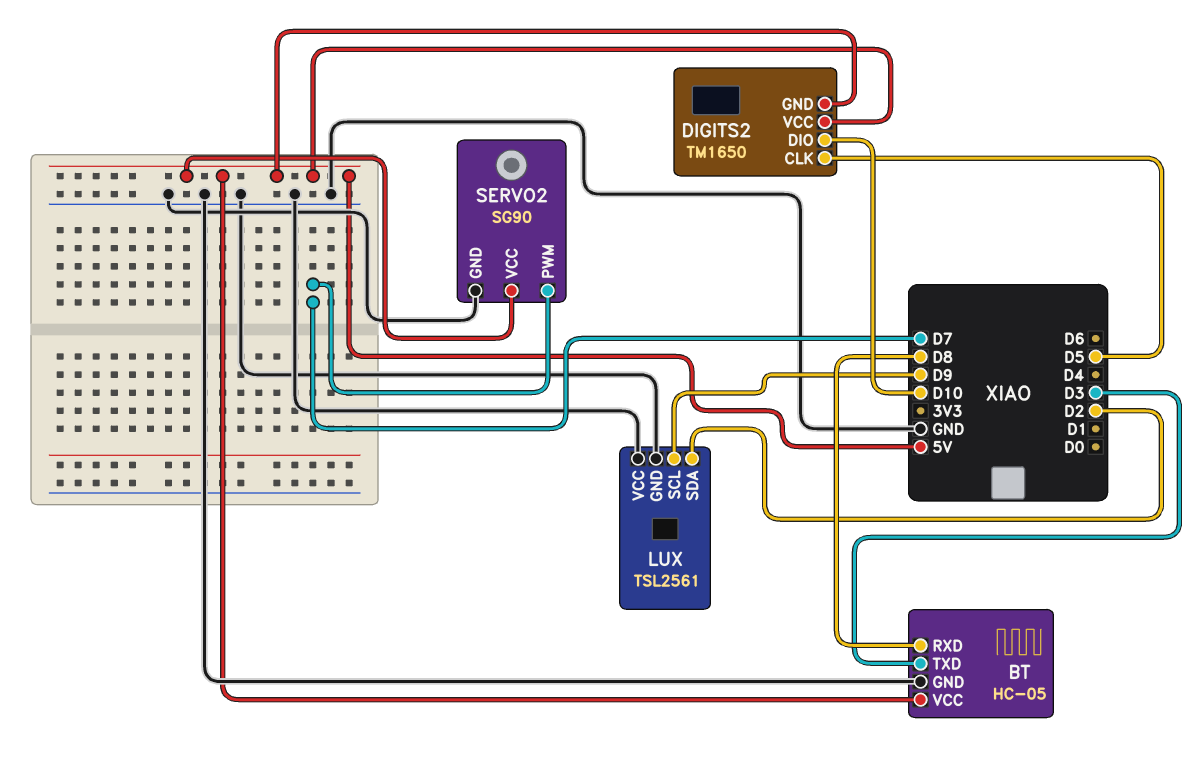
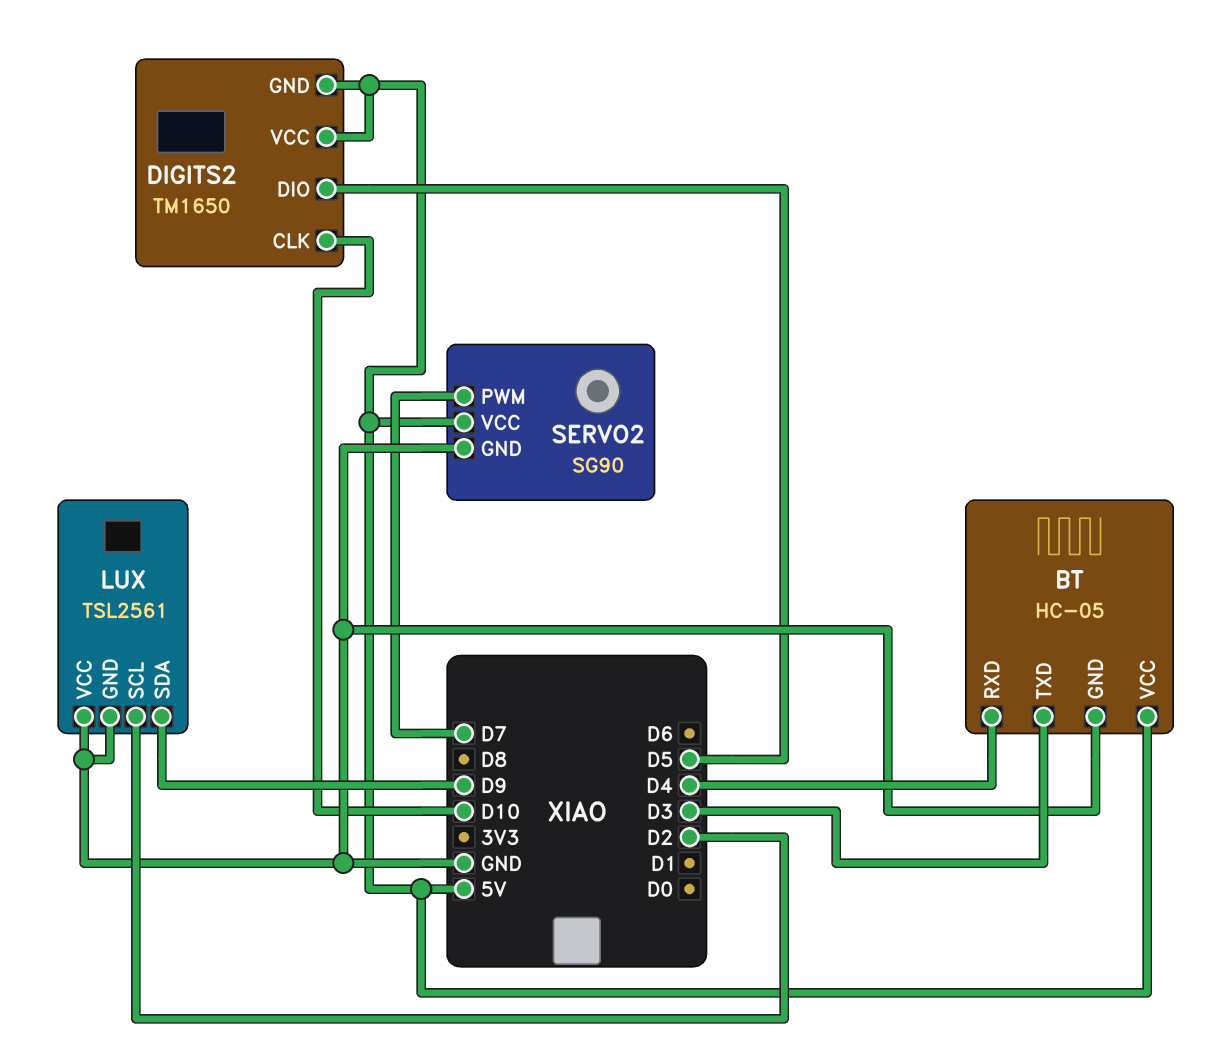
BT pin RXD: D8 -> D4
DIGITS2 pin CLK: D5 -> D10
DIGITS2 pin DIO: D10 -> D5
LUX pin SCL: D9 -> D2
LUX pin SDA: D2 -> D9

